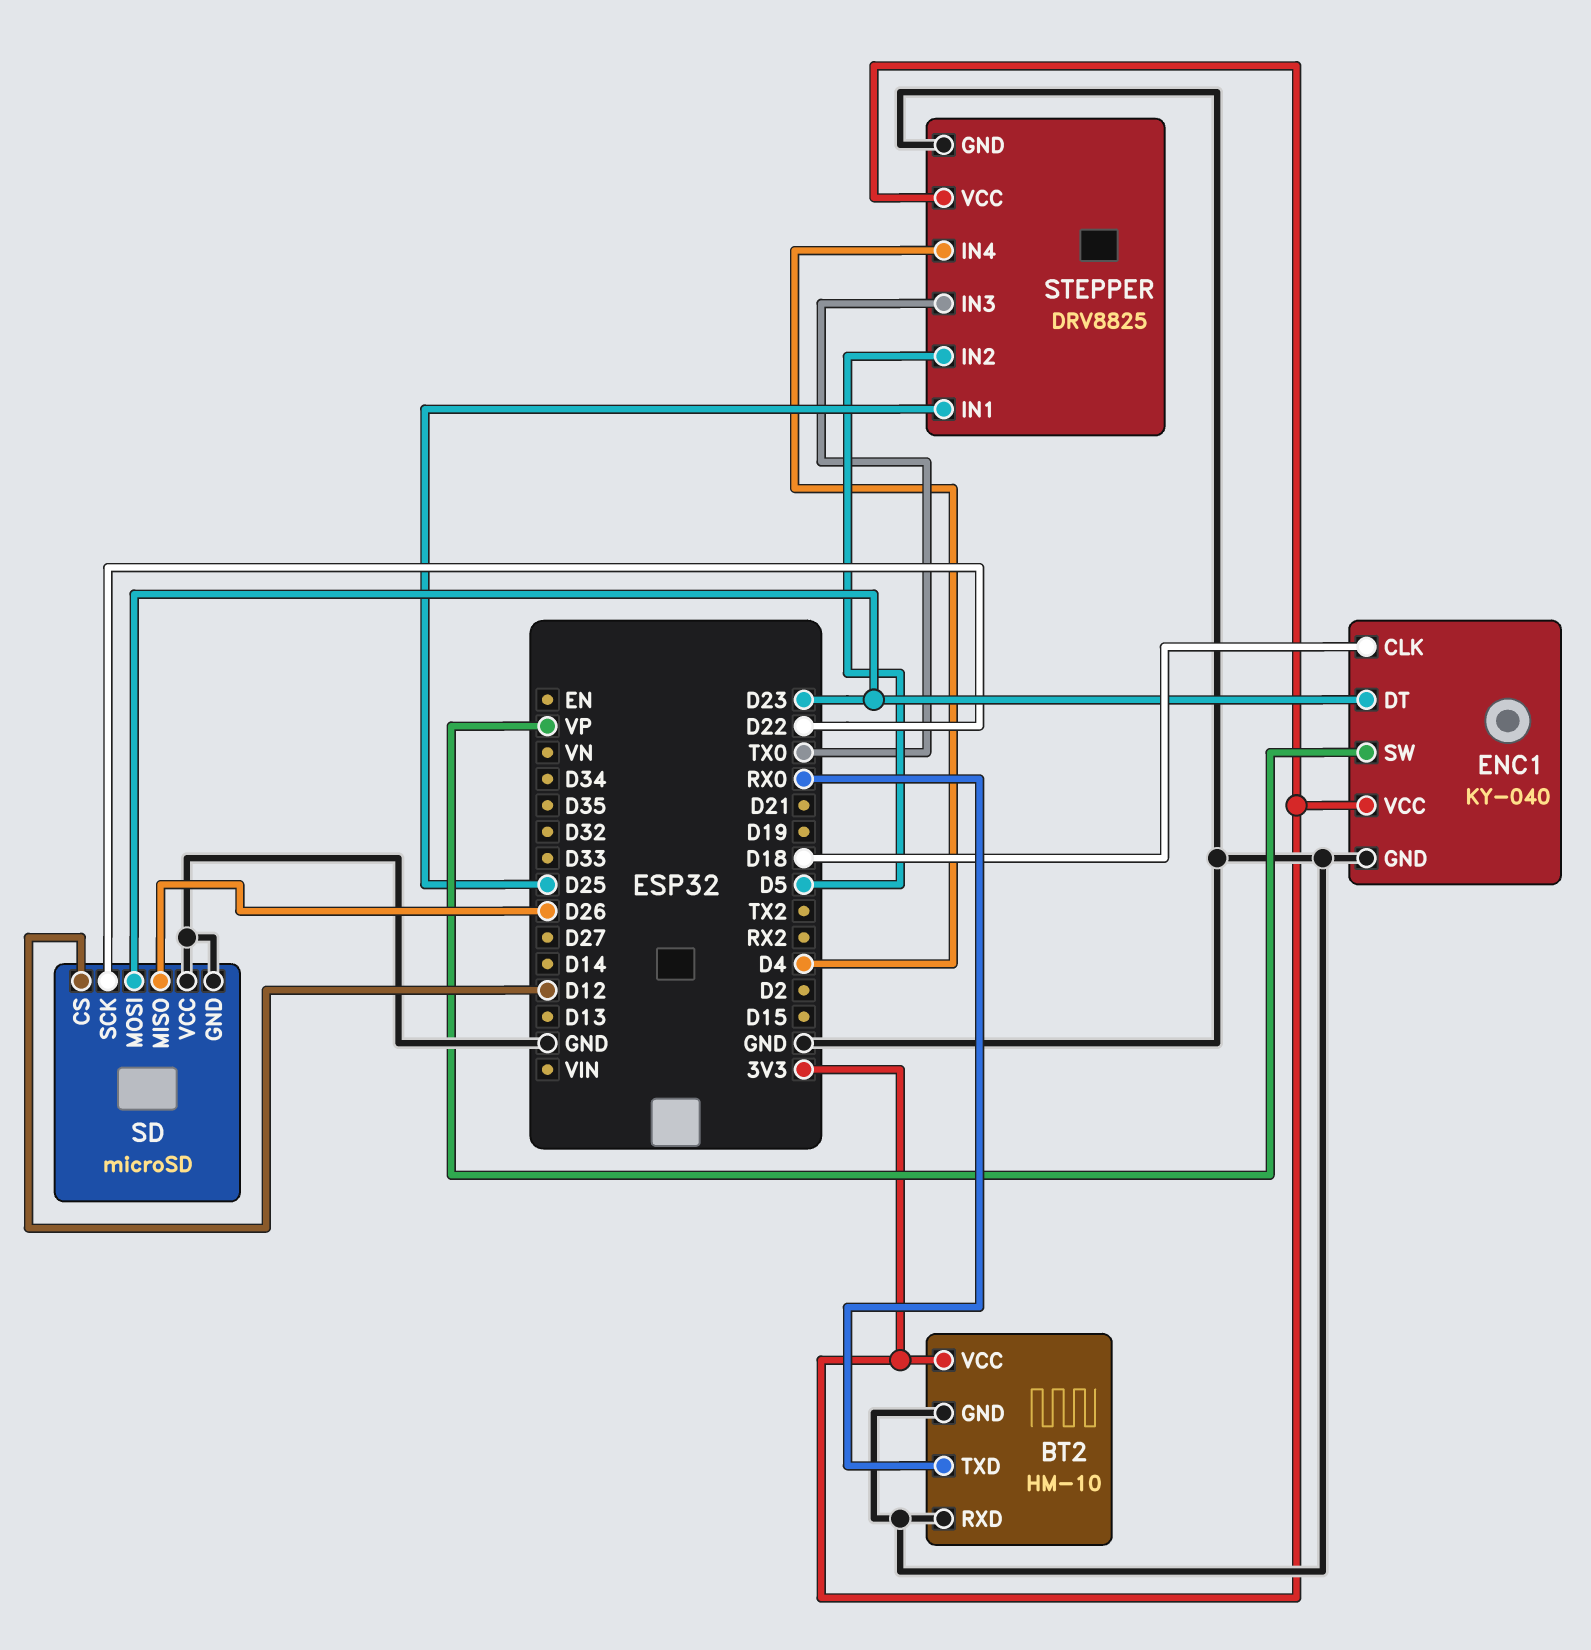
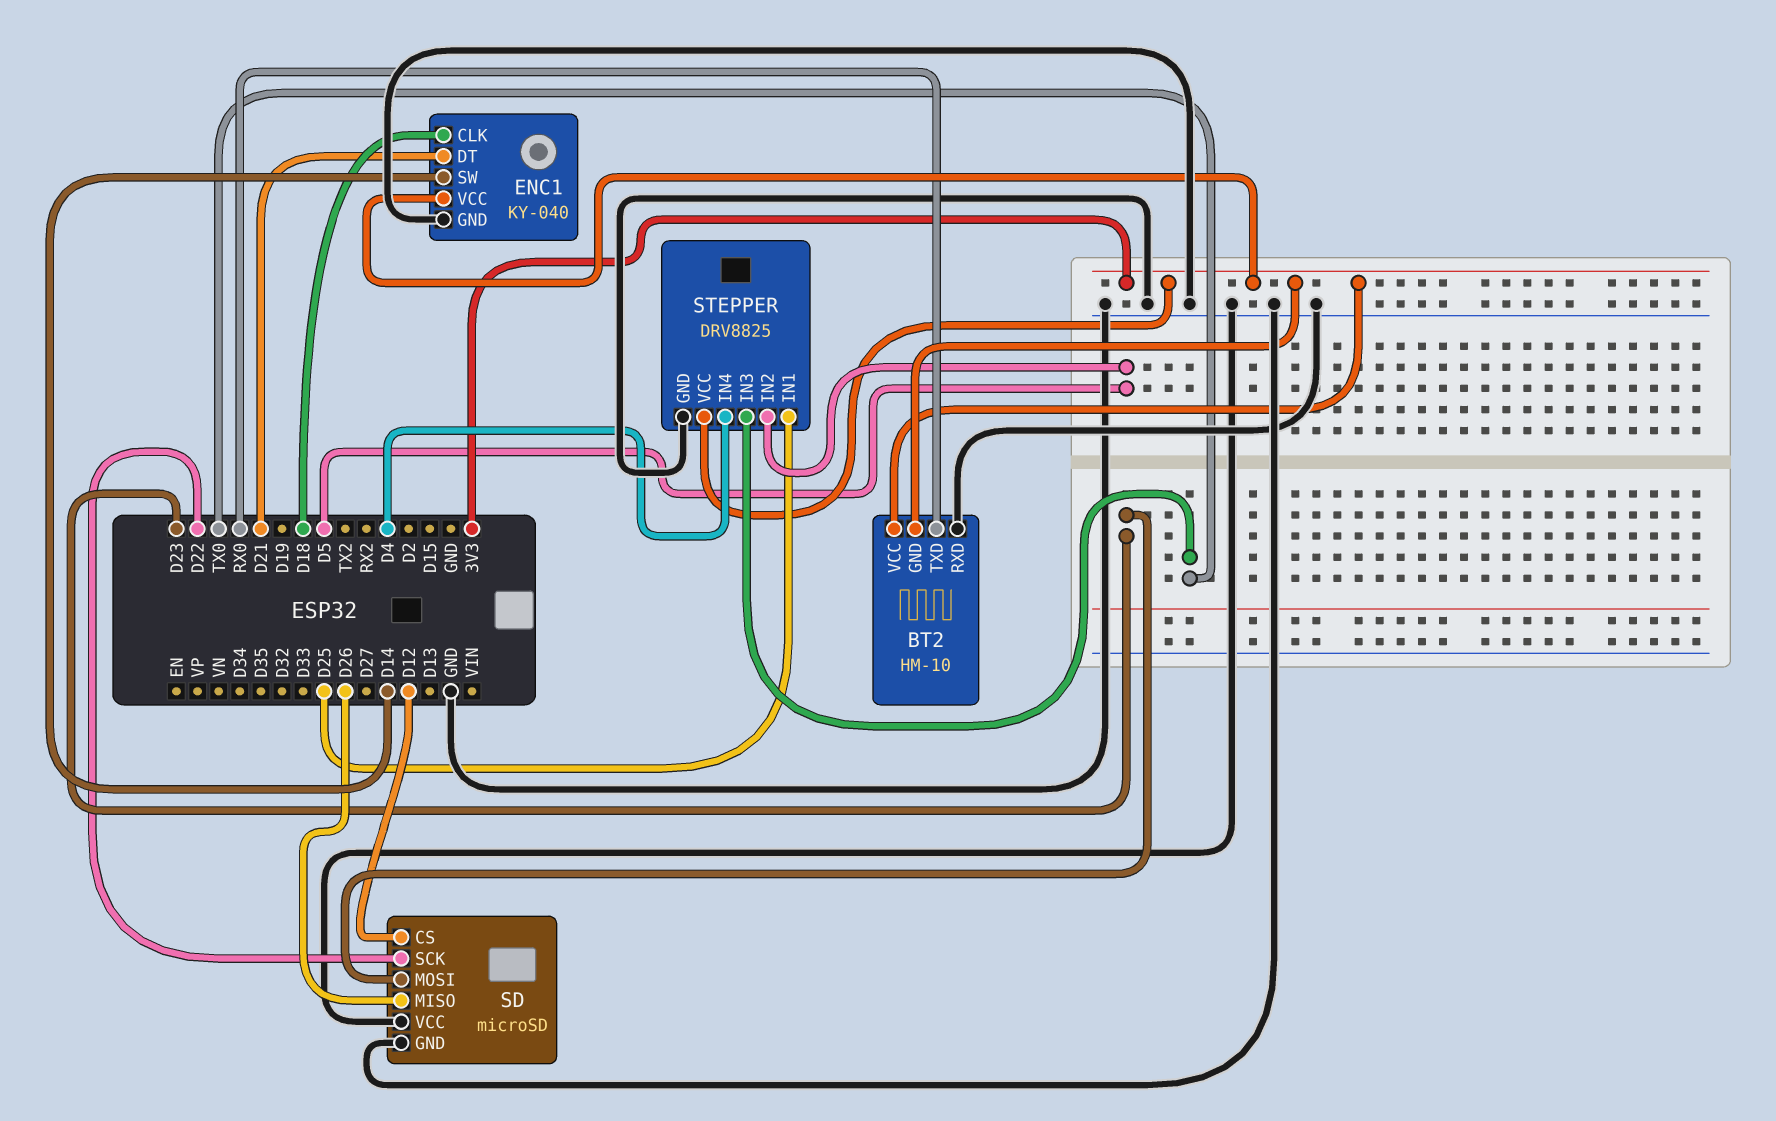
BT2 pin GND: GND -> 3V3
ENC1 pin DT: D23 -> D21
ENC1 pin SW: VP -> D14

